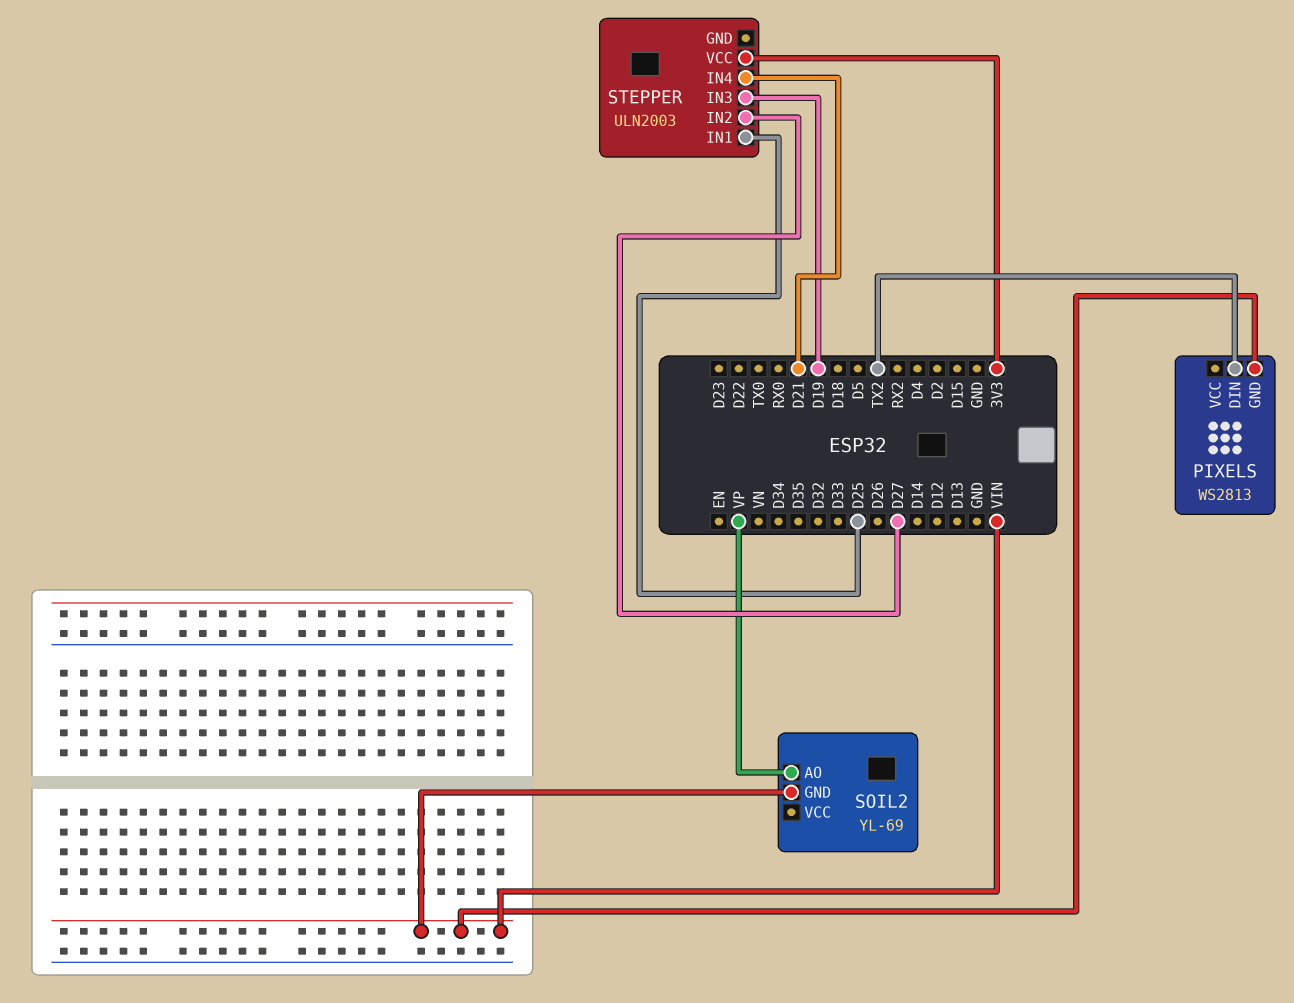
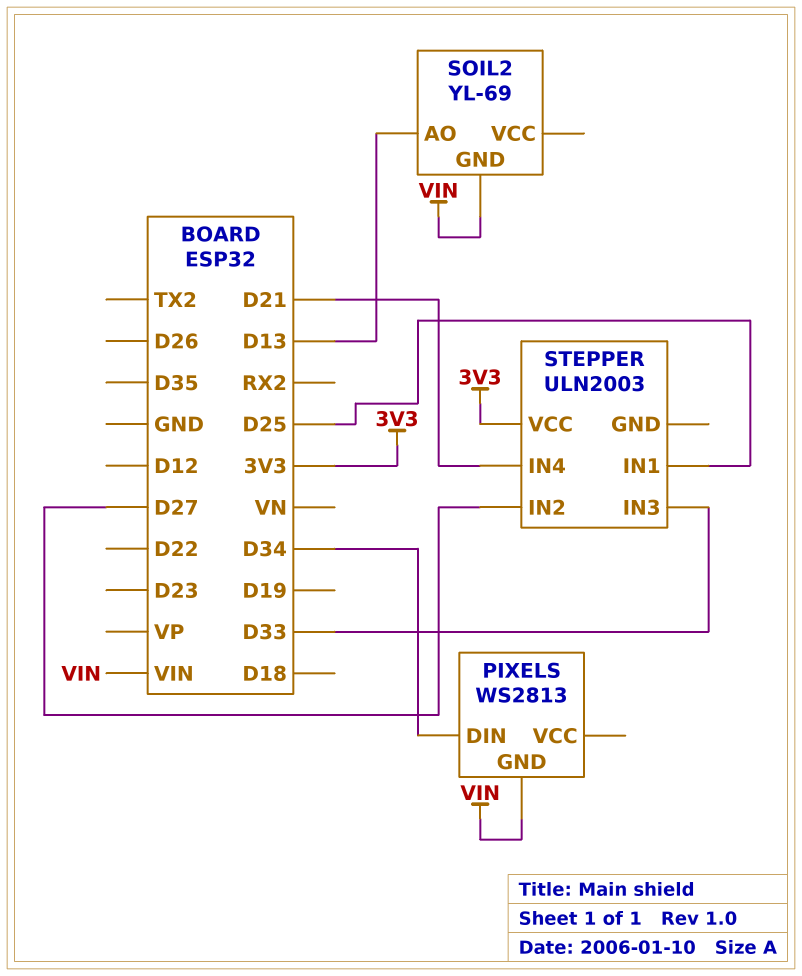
PIXELS pin DIN: TX2 -> D34
SOIL2 pin AO: VP -> D13
STEPPER pin IN3: D19 -> D33

